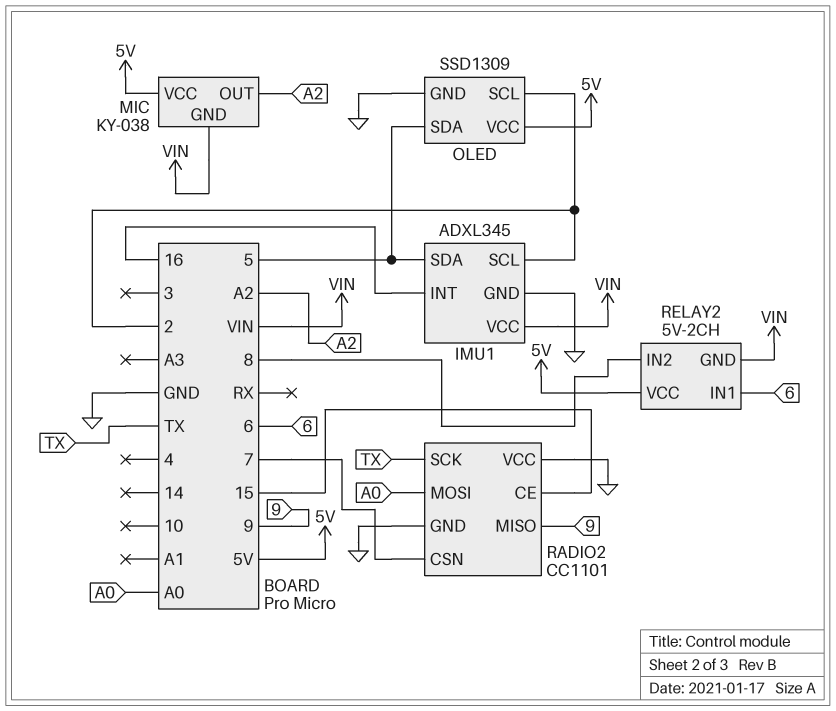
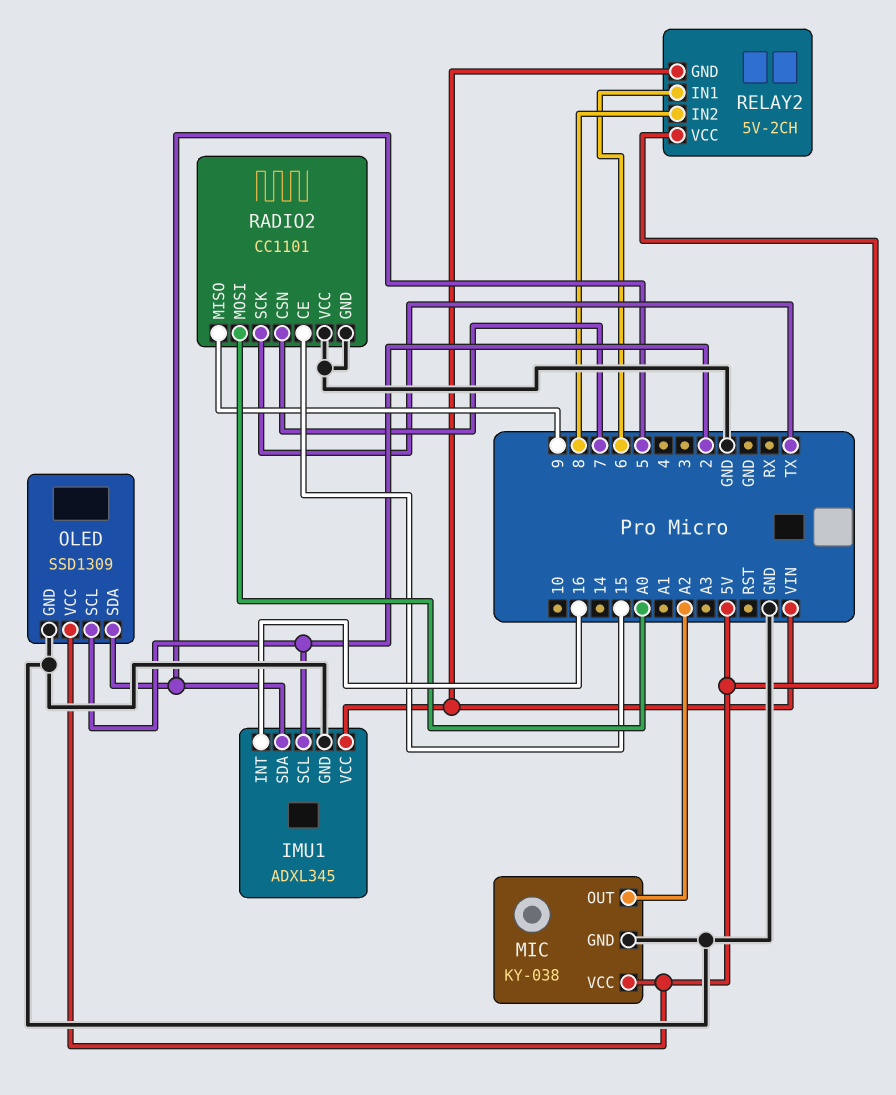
MIC pin GND: VIN -> GND

